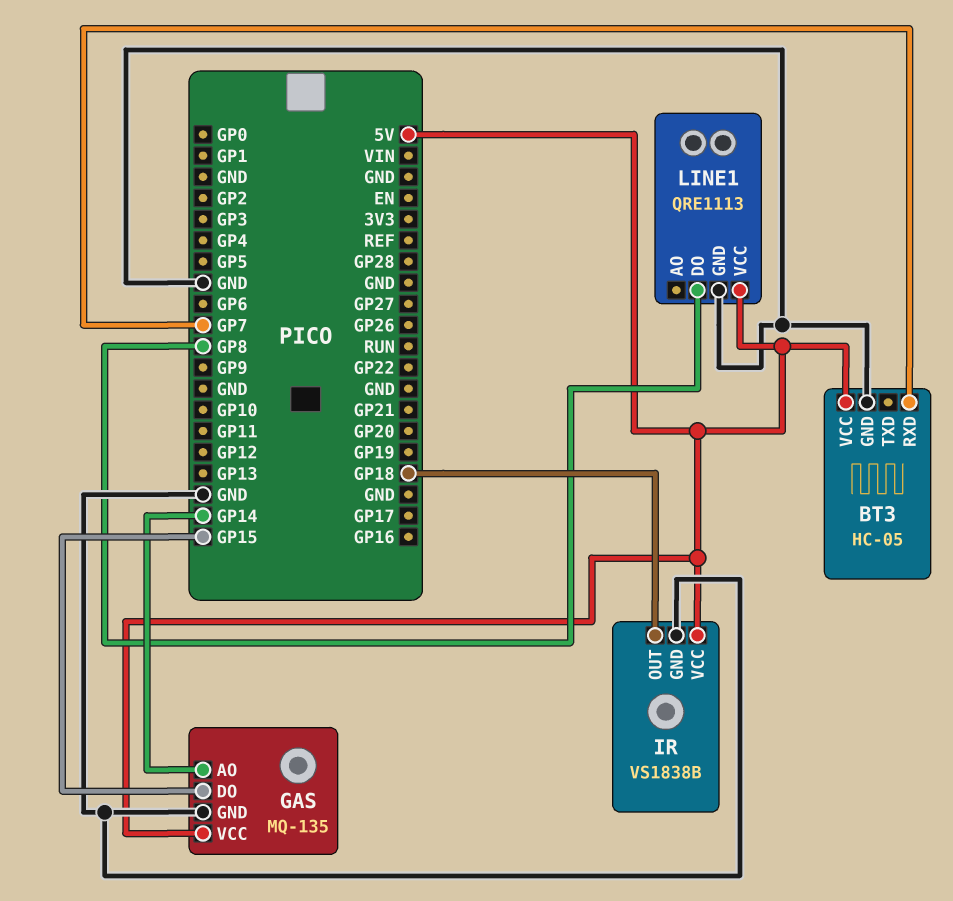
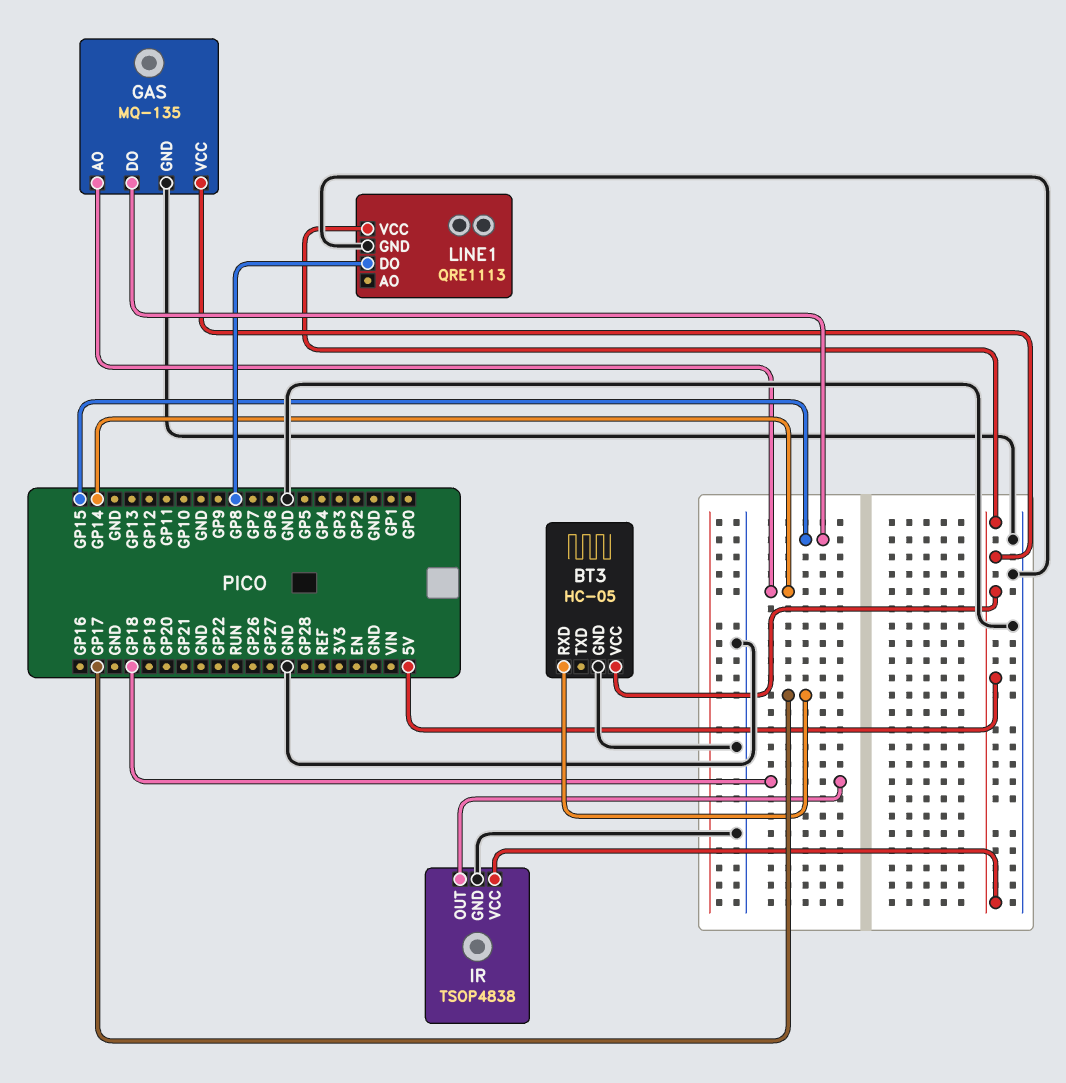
BT3 pin RXD: GP7 -> GP17
IR: VS1838B -> TSOP4838

